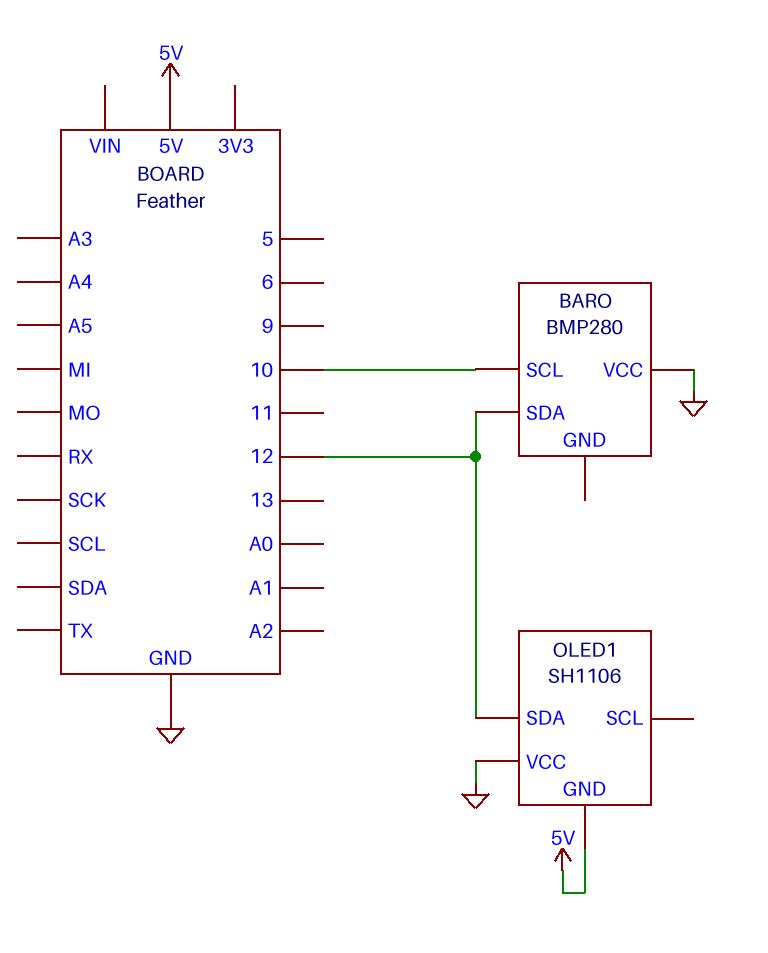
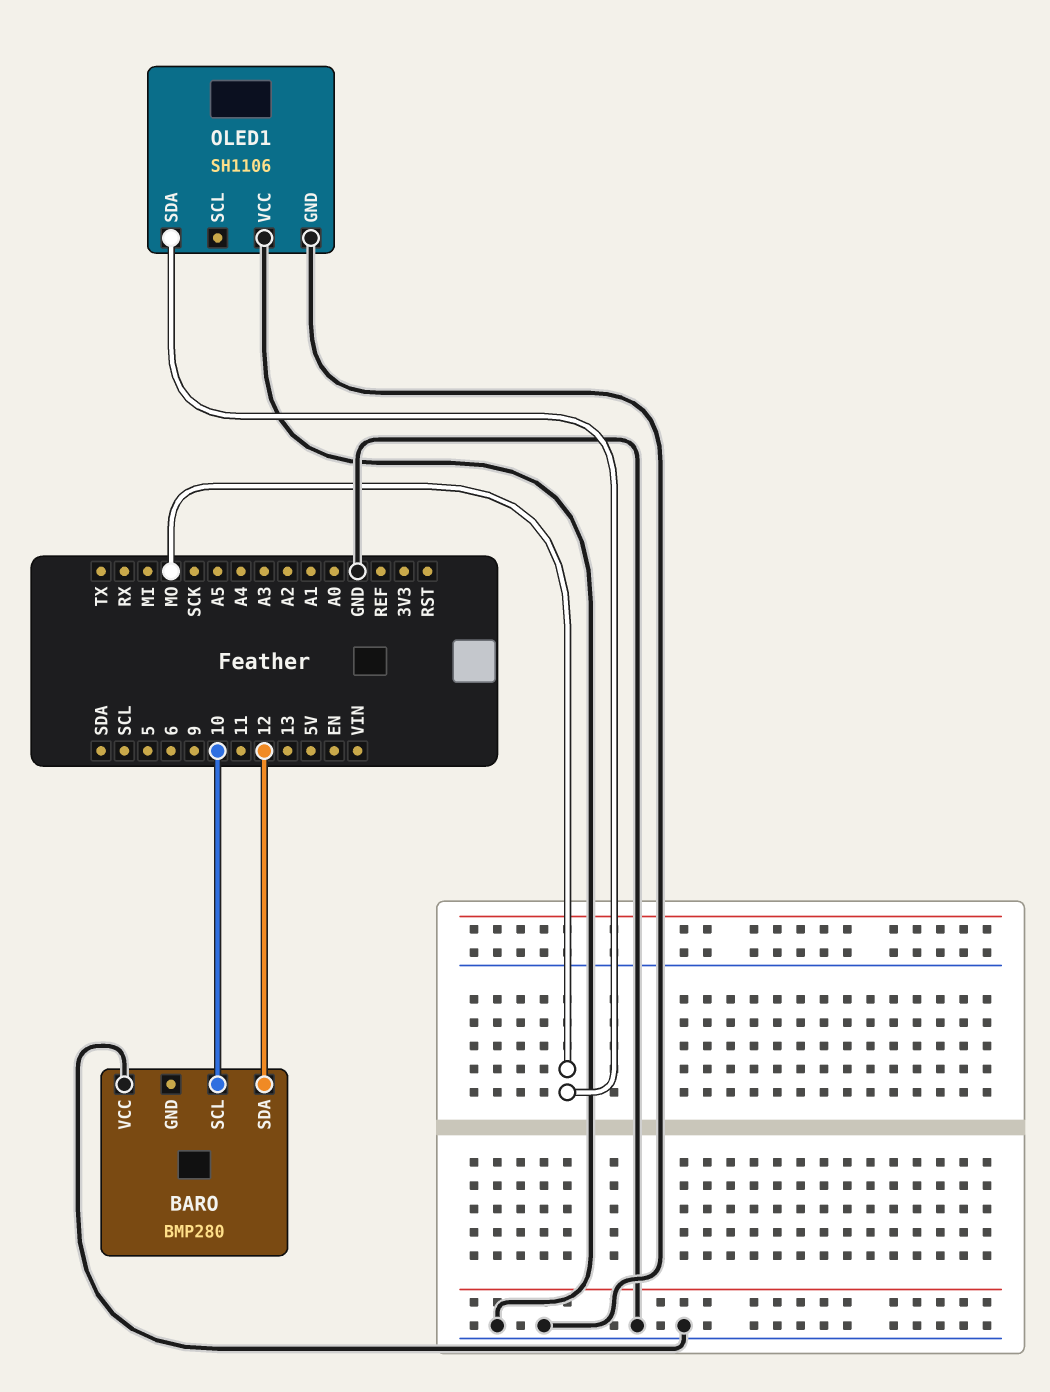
OLED1 pin GND: 5V -> GND
OLED1 pin SDA: 12 -> MO

